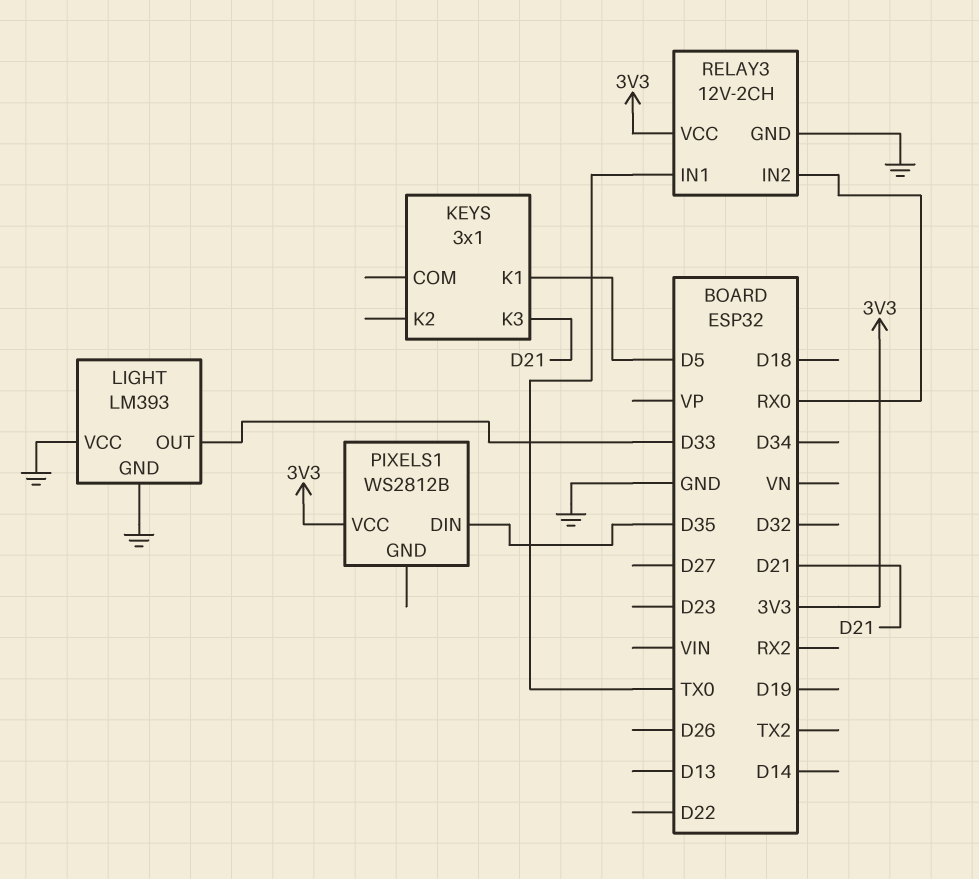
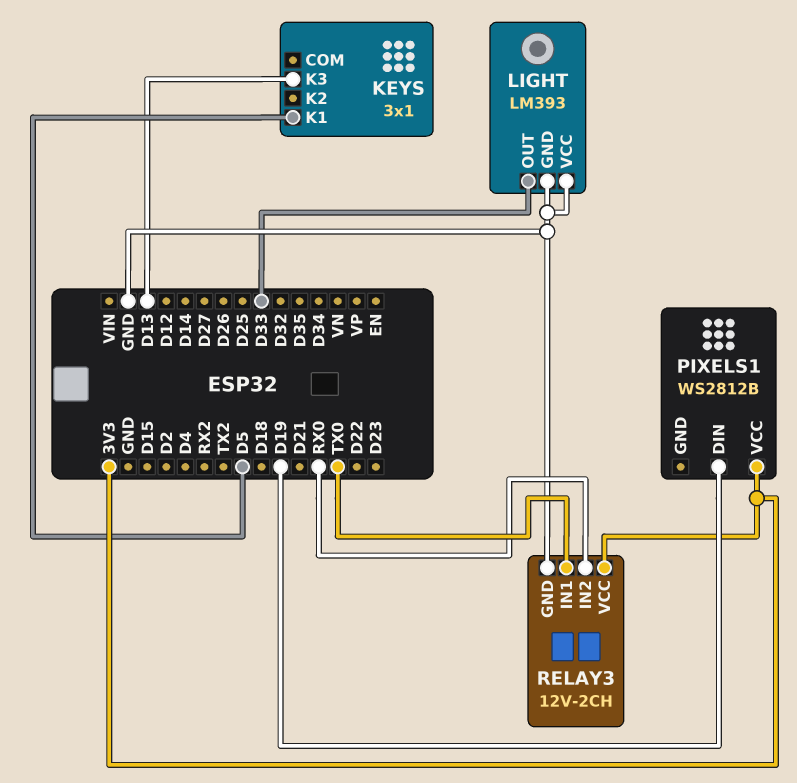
KEYS pin K3: D21 -> D13
PIXELS1 pin DIN: D35 -> D19

